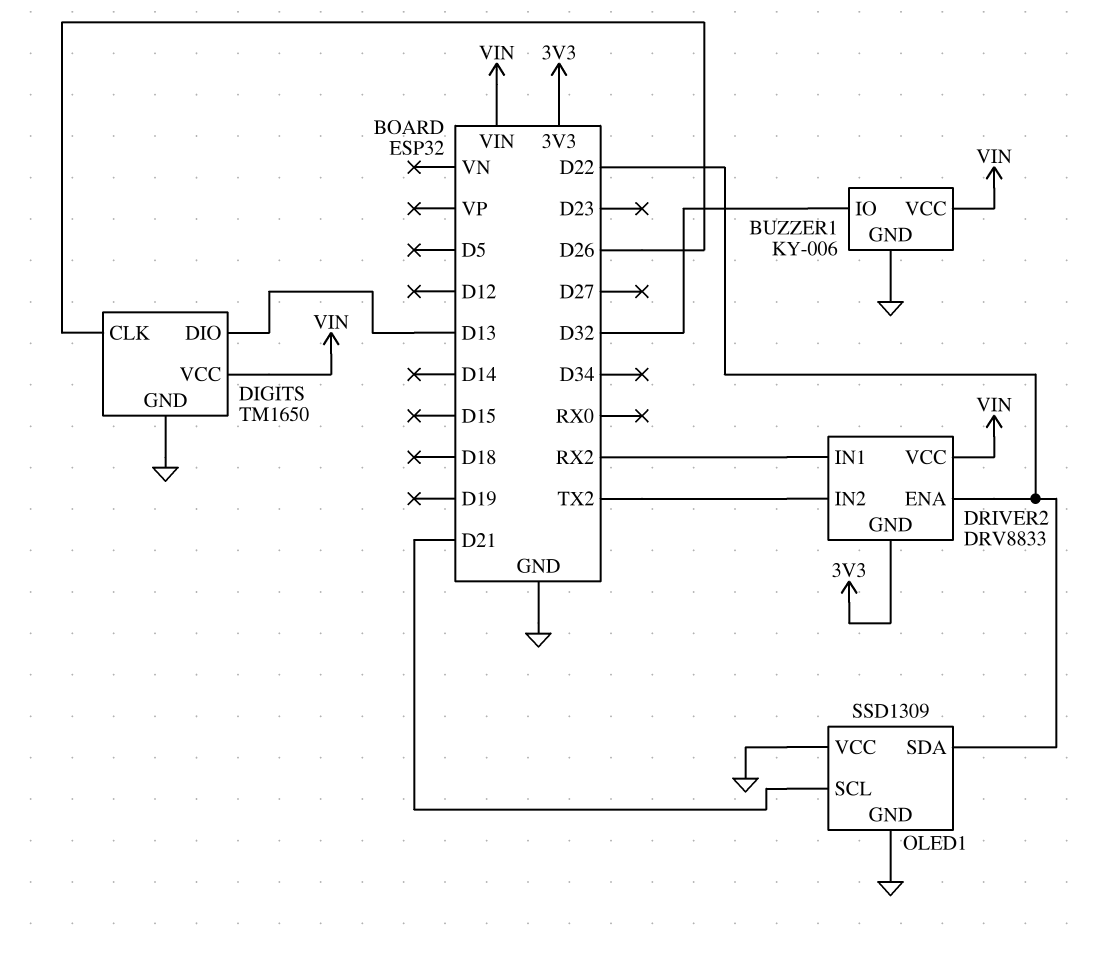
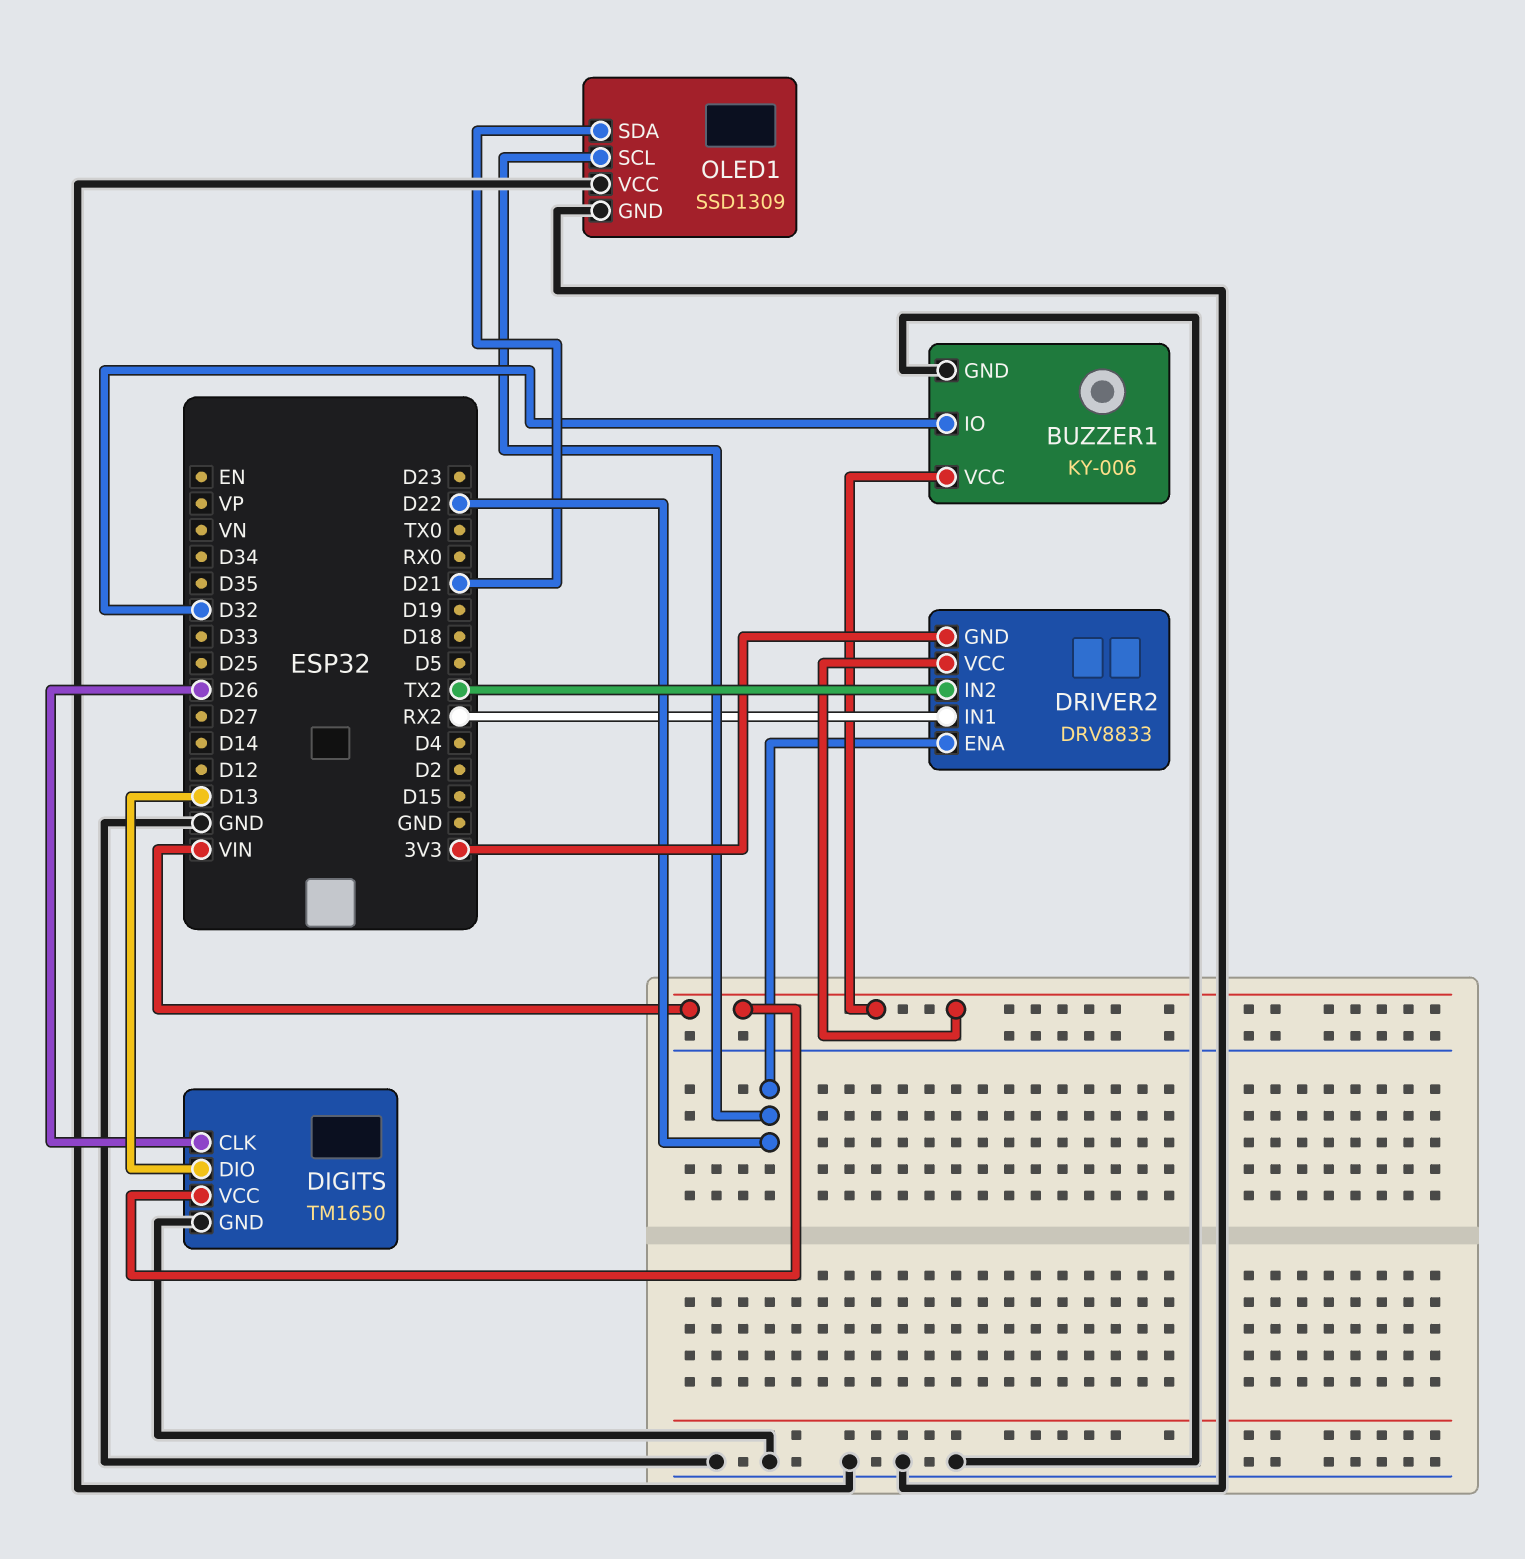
OLED1 pin SCL: D21 -> D22
OLED1 pin SDA: D22 -> D21

